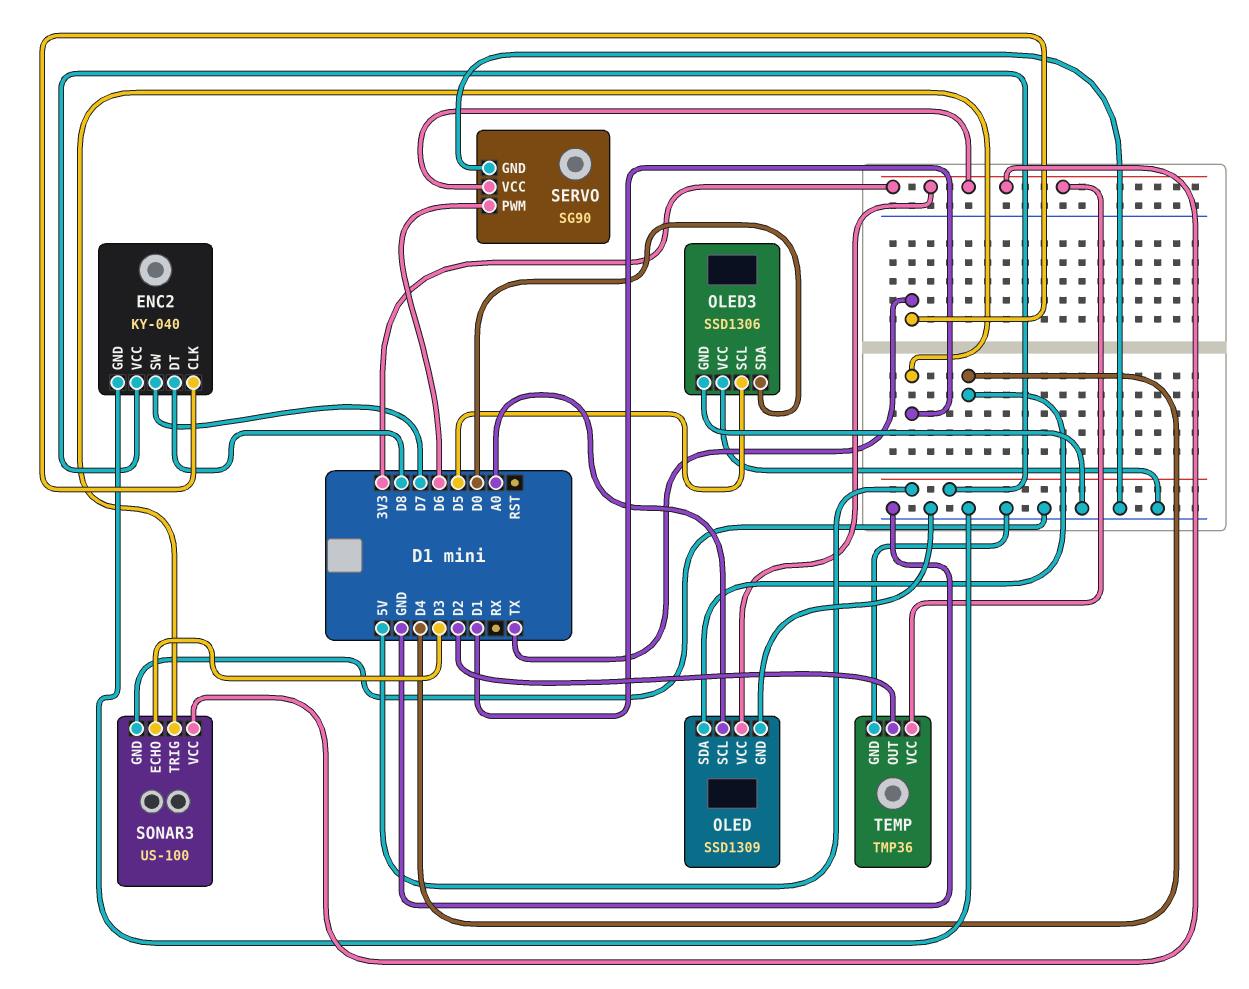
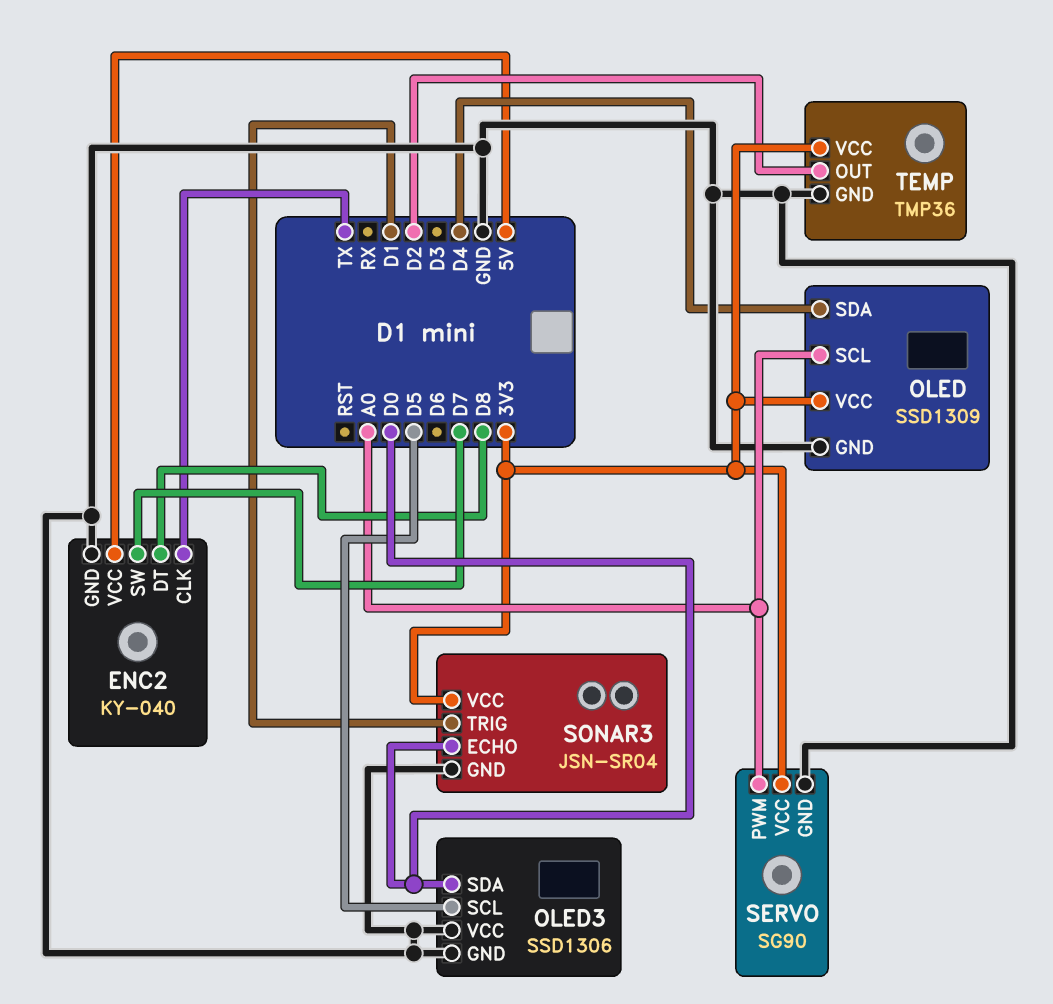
SERVO pin PWM: D6 -> A0
SONAR3: US-100 -> JSN-SR04
SONAR3 pin ECHO: D3 -> D0

